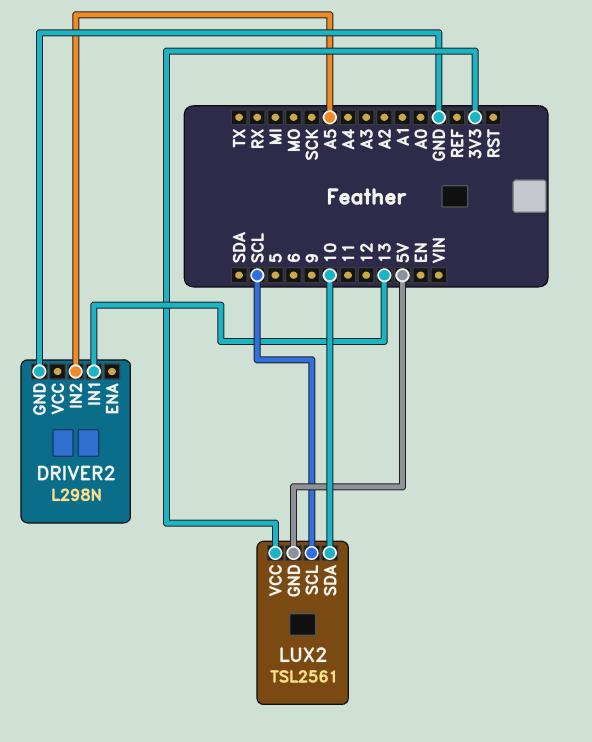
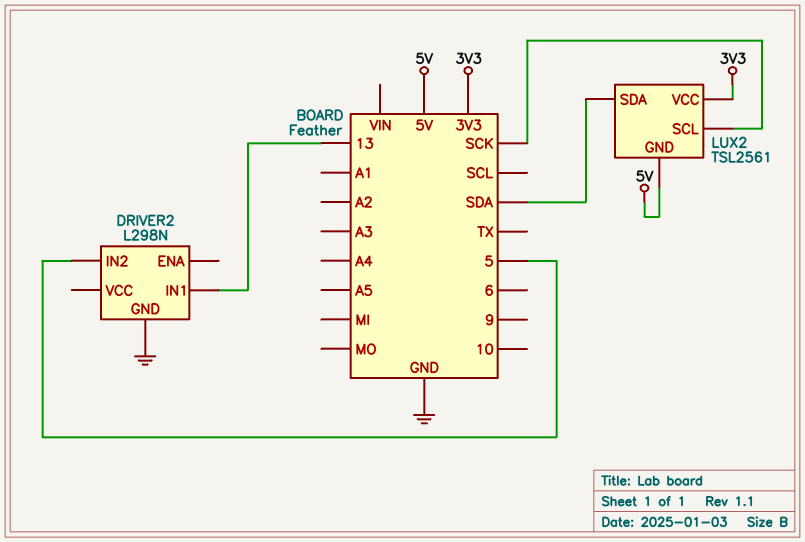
DRIVER2 pin IN2: A5 -> 5
LUX2 pin SCL: SCL -> SCK
LUX2 pin SDA: 10 -> SDA

